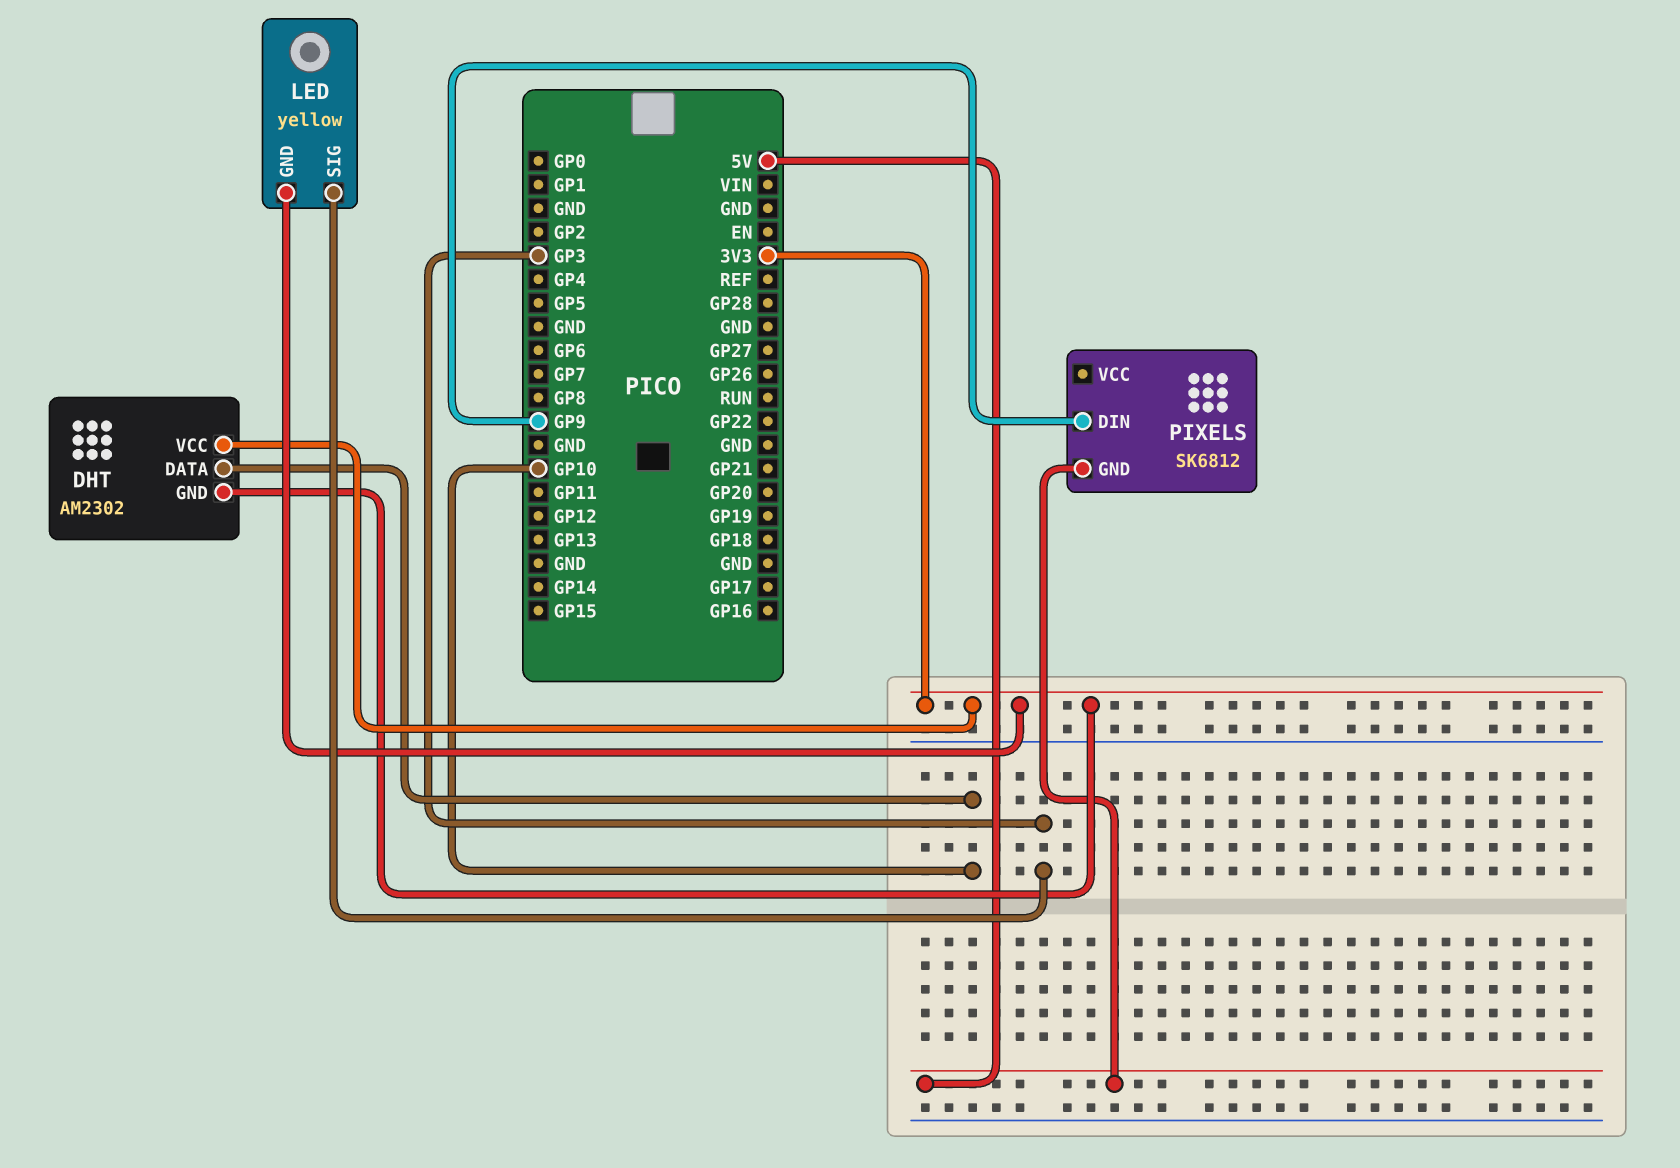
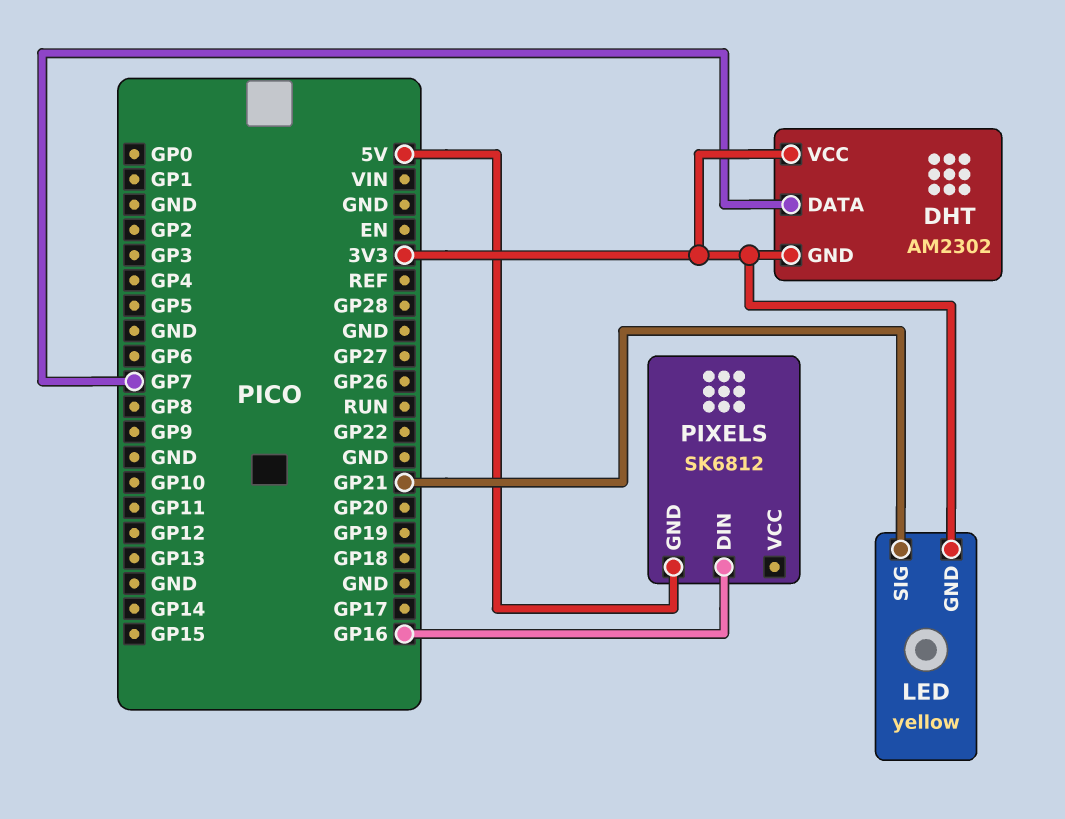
DHT pin DATA: GP10 -> GP7
LED pin SIG: GP3 -> GP21
PIXELS pin DIN: GP9 -> GP16

